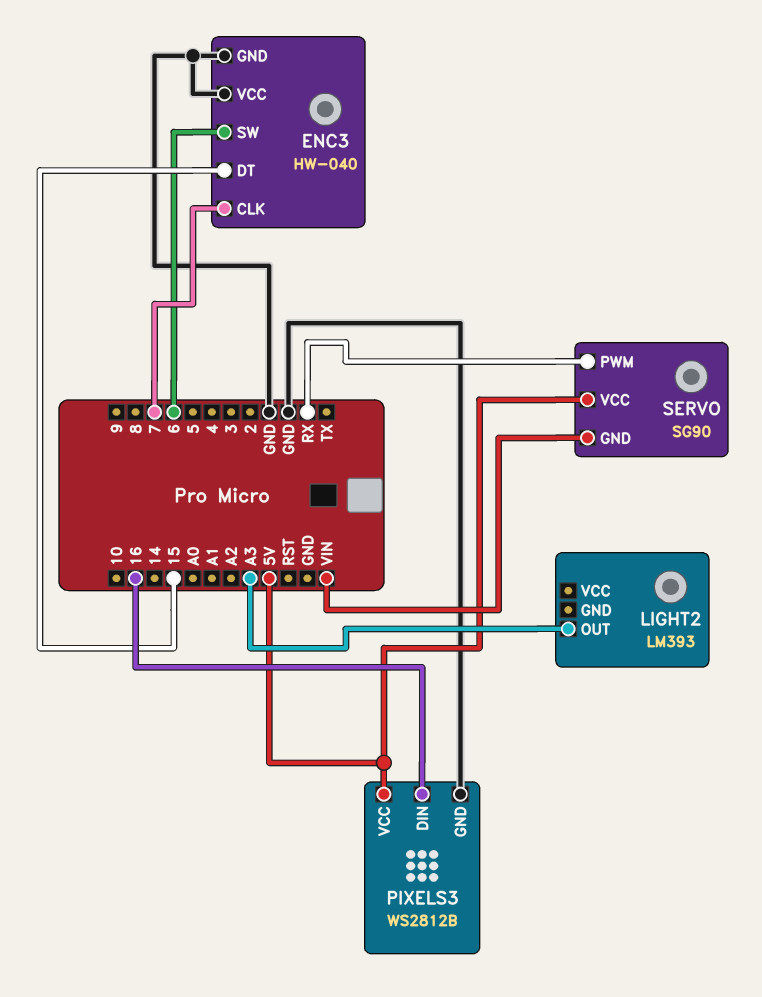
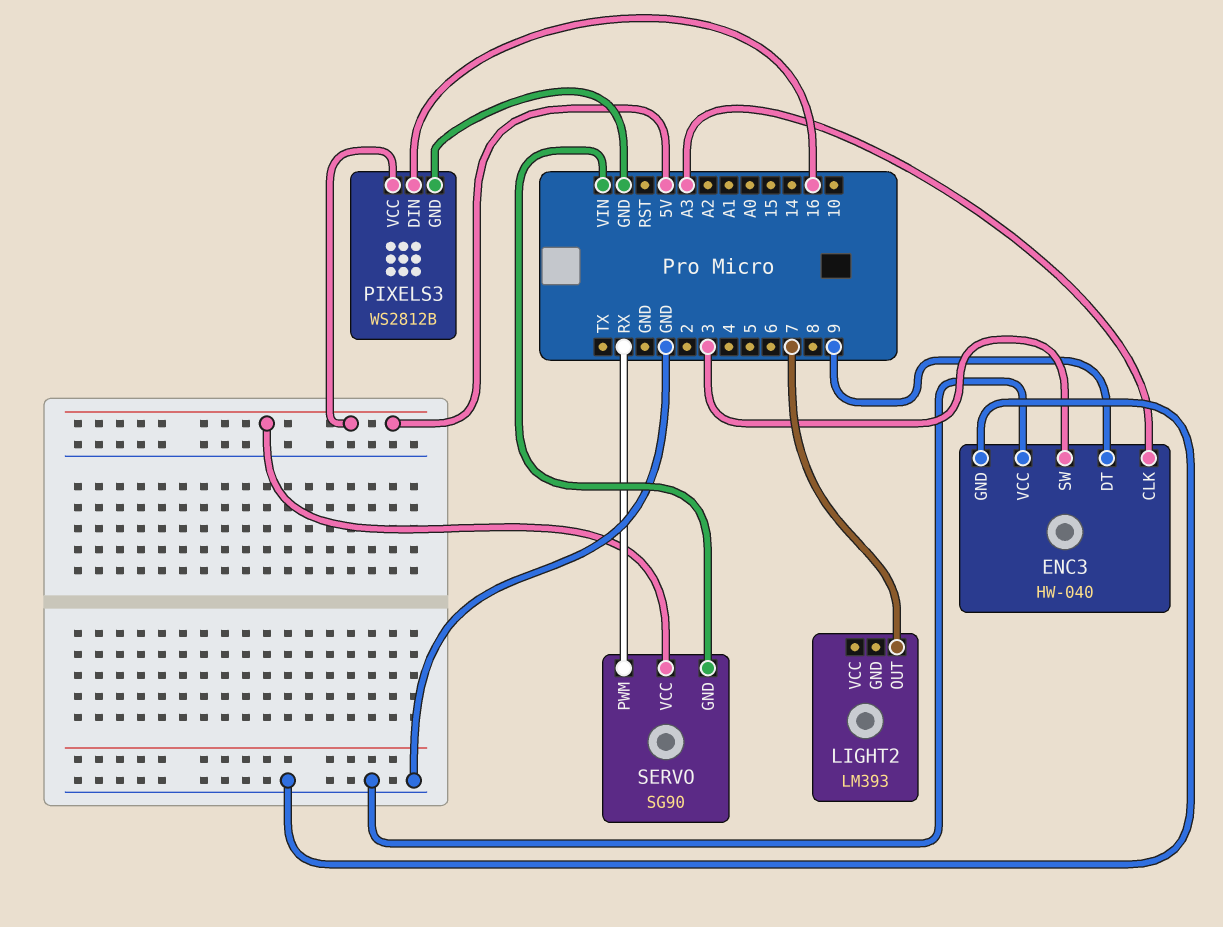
ENC3 pin CLK: 7 -> A3
ENC3 pin DT: 15 -> 9
ENC3 pin SW: 6 -> 3
LIGHT2 pin OUT: A3 -> 7

